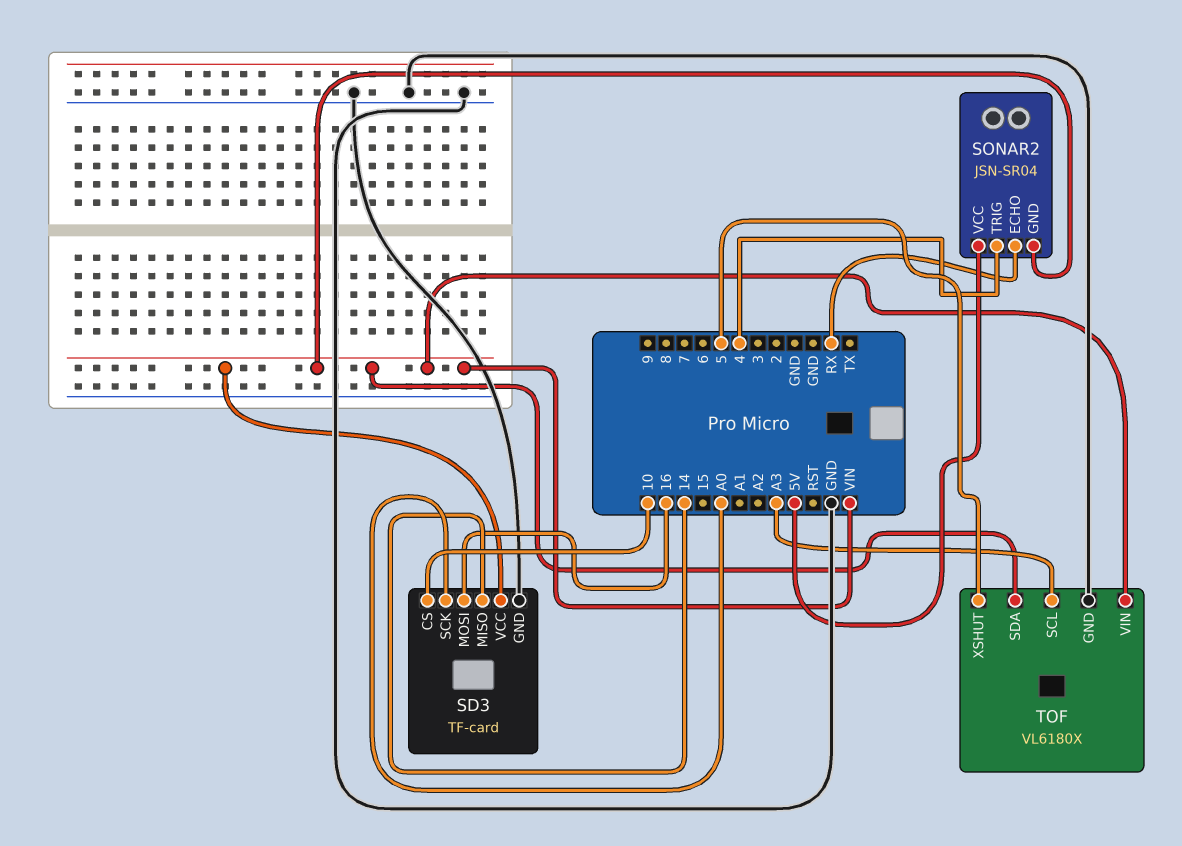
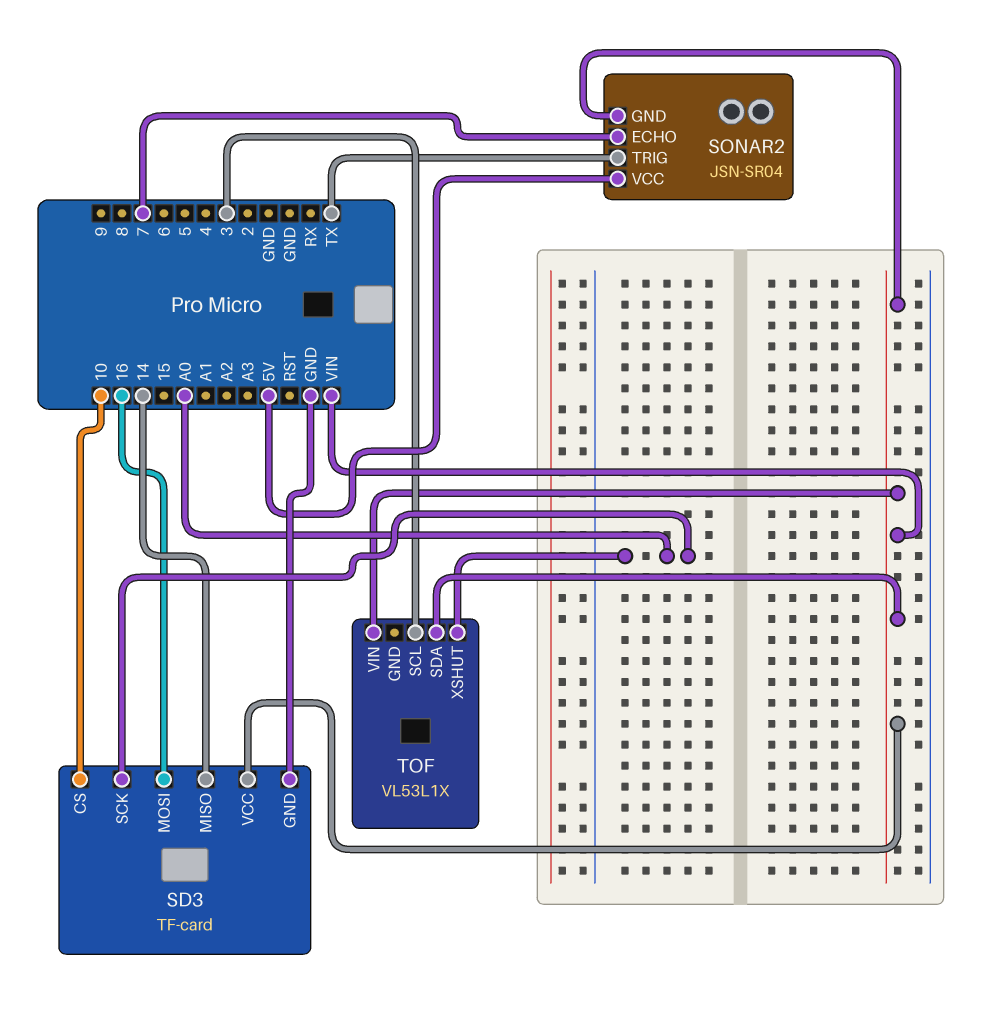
SONAR2 pin ECHO: RX -> 7
SONAR2 pin TRIG: 4 -> TX
TOF: VL6180X -> VL53L1X
TOF pin GND: GND -> none
TOF pin SCL: A3 -> 3
TOF pin XSHUT: 5 -> A0

